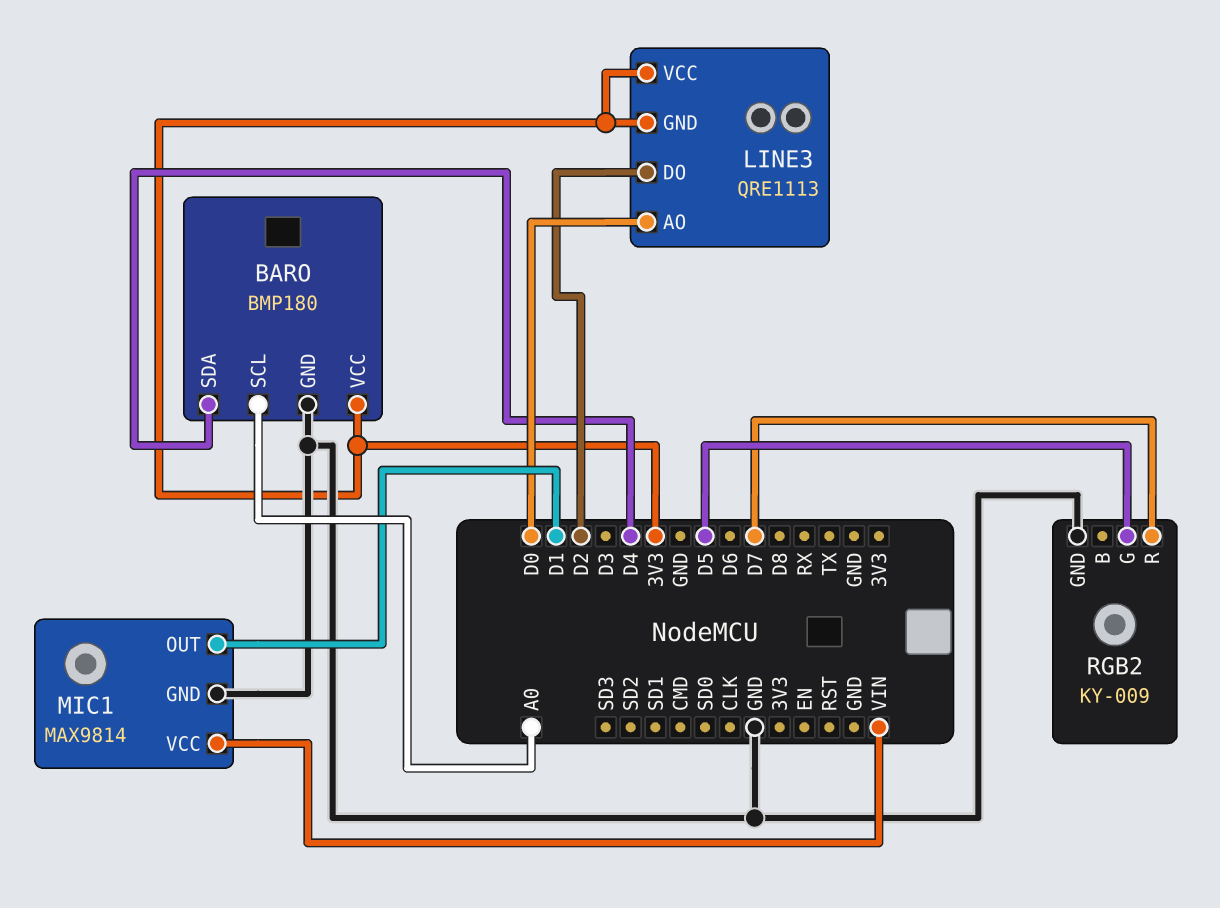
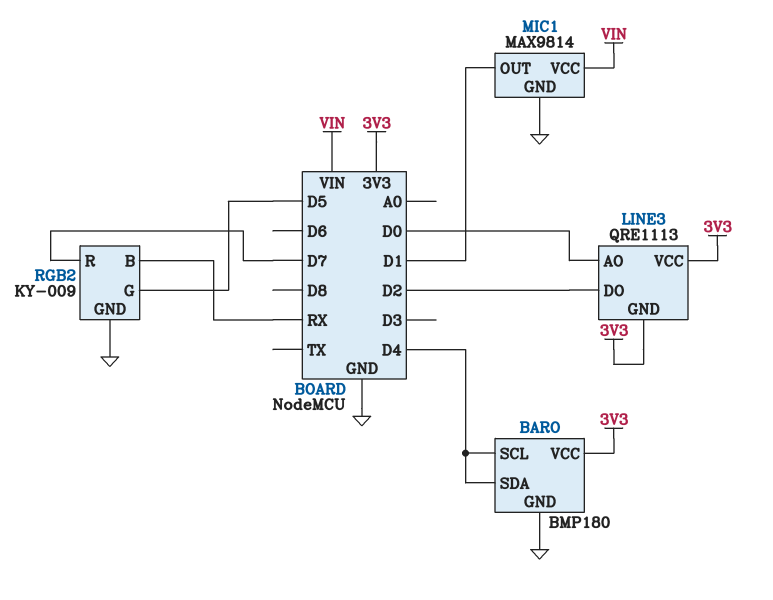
BARO pin SCL: A0 -> D4
RGB2 pin B: none -> RX

